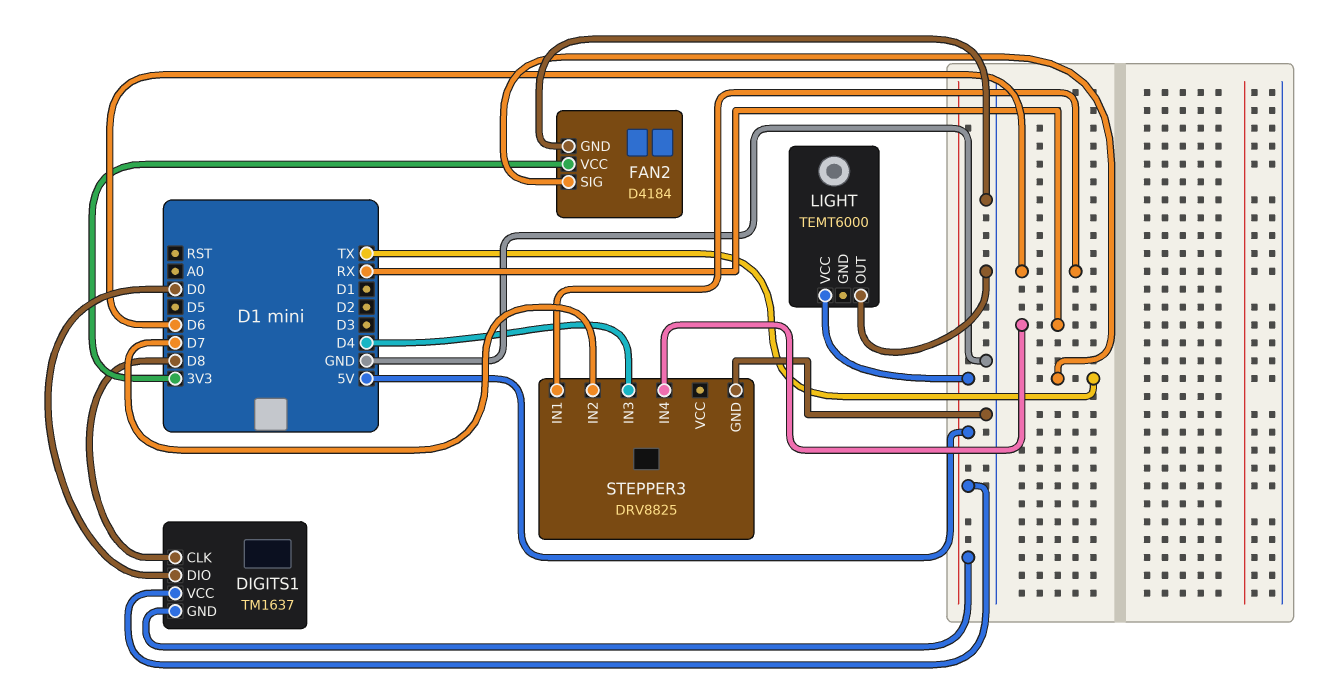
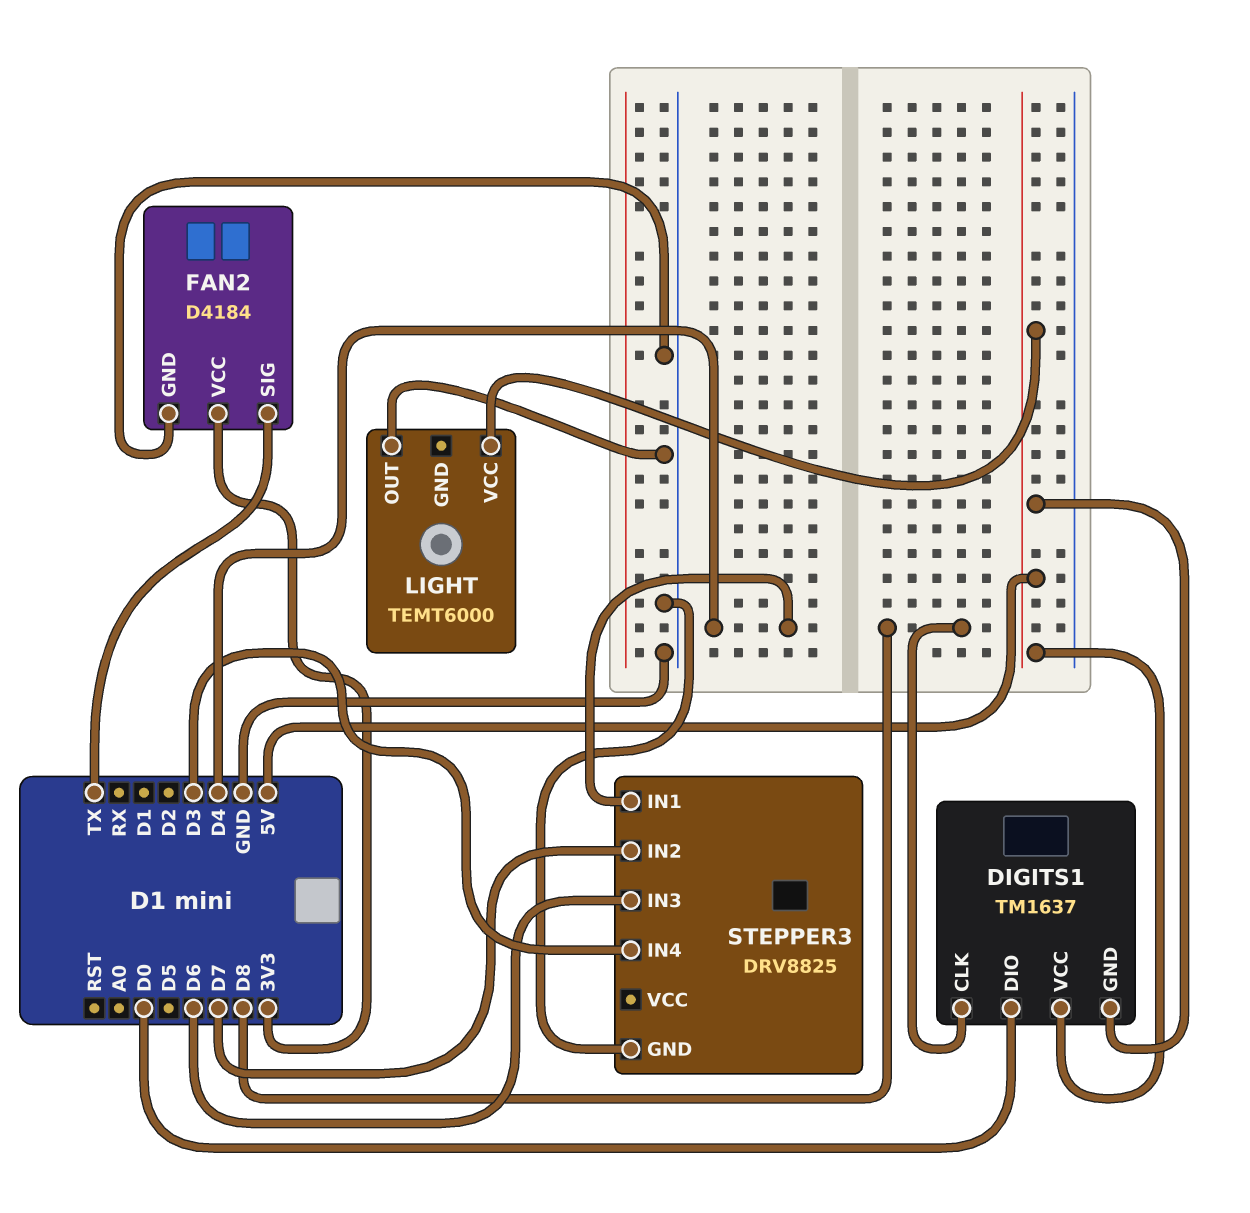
STEPPER3 pin IN1: D6 -> D4
STEPPER3 pin IN3: D4 -> D6
STEPPER3 pin IN4: RX -> D3

